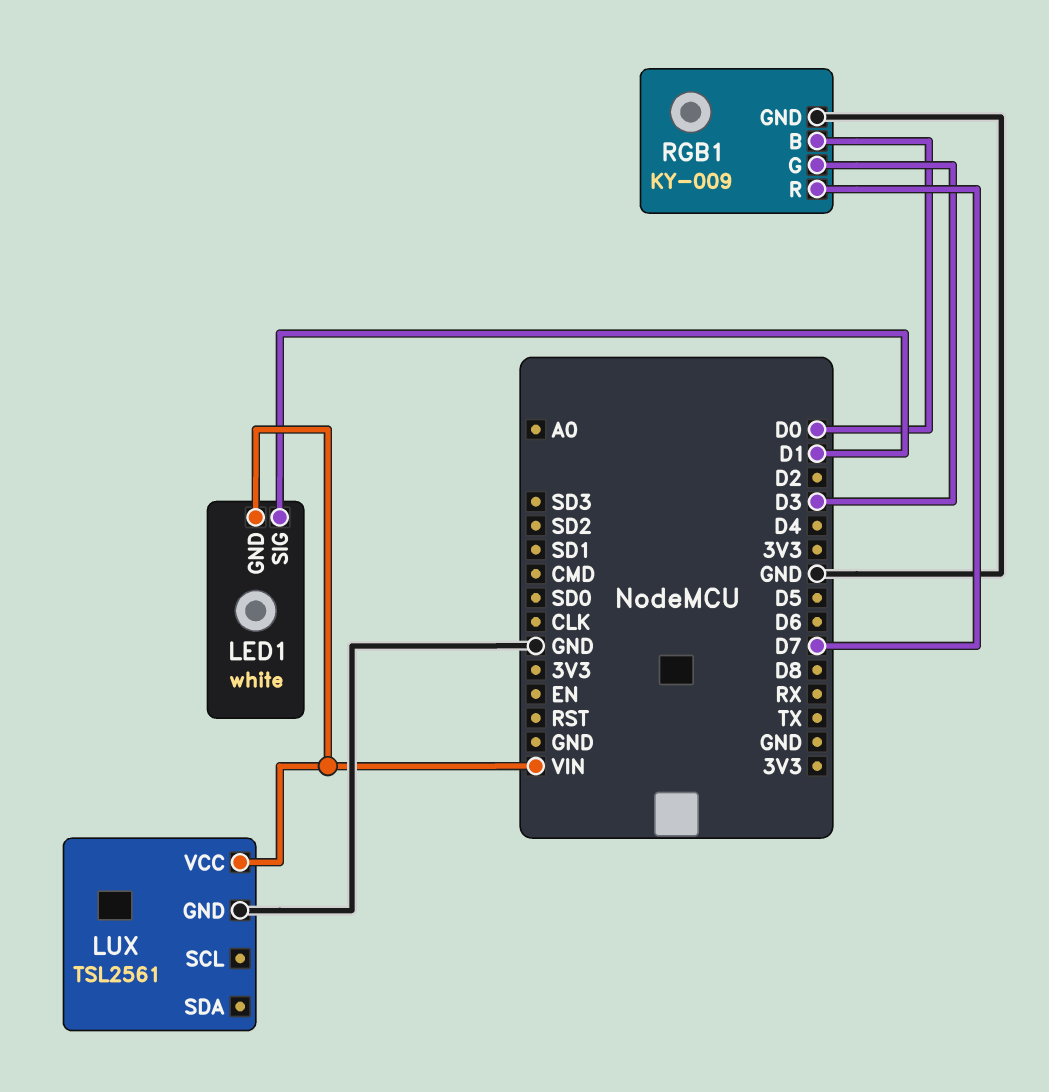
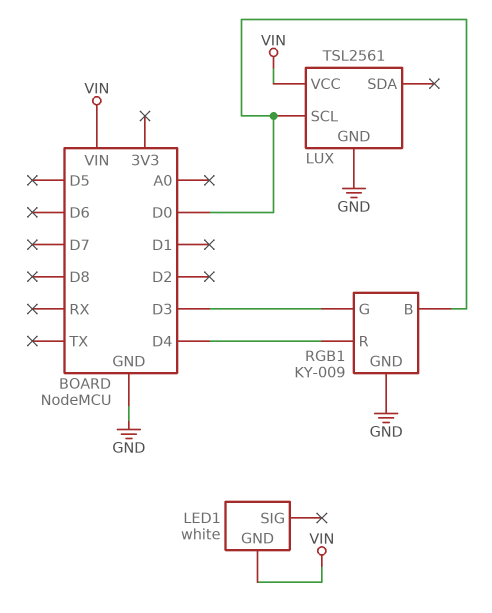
LED1 pin SIG: D1 -> none
LUX pin SCL: none -> D0
RGB1 pin R: D7 -> D4

